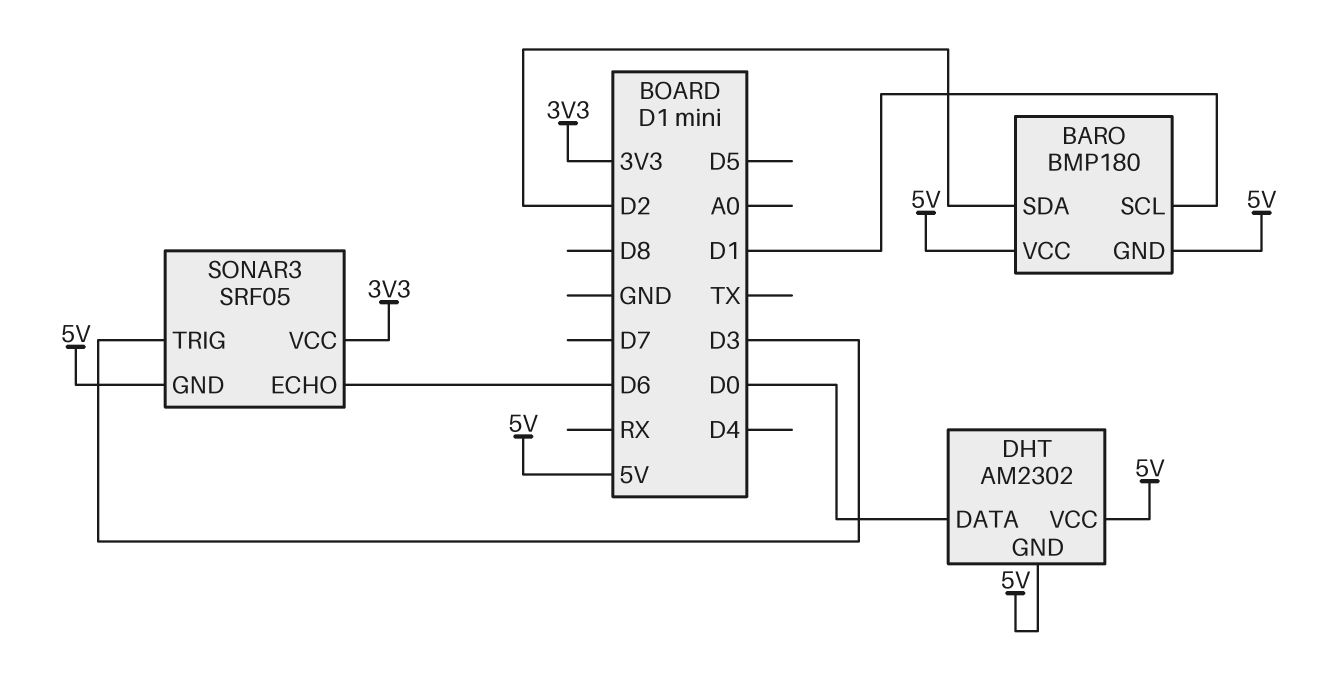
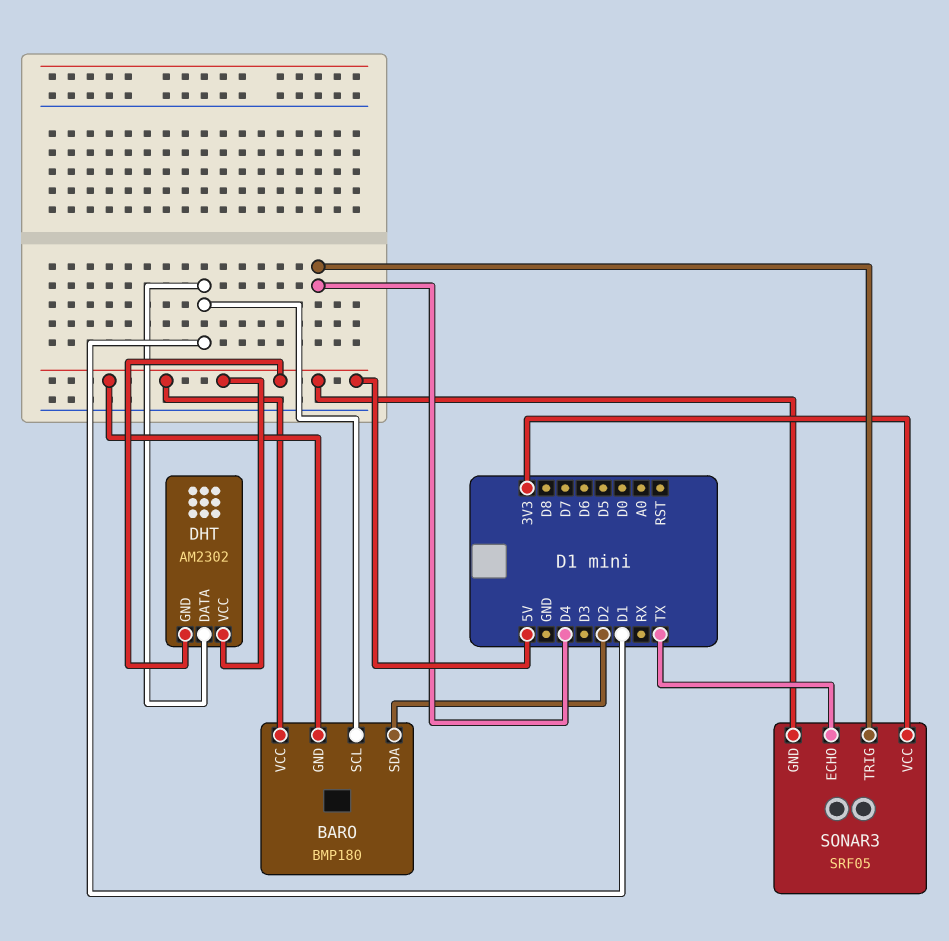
DHT pin DATA: D0 -> D1
SONAR3 pin ECHO: D6 -> TX
SONAR3 pin TRIG: D3 -> D4

